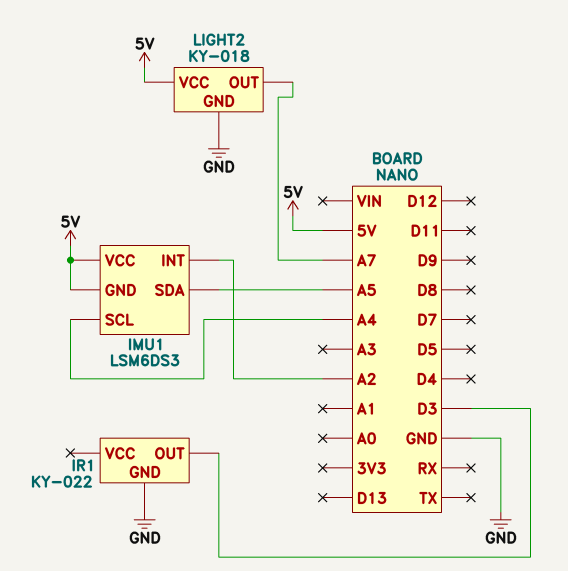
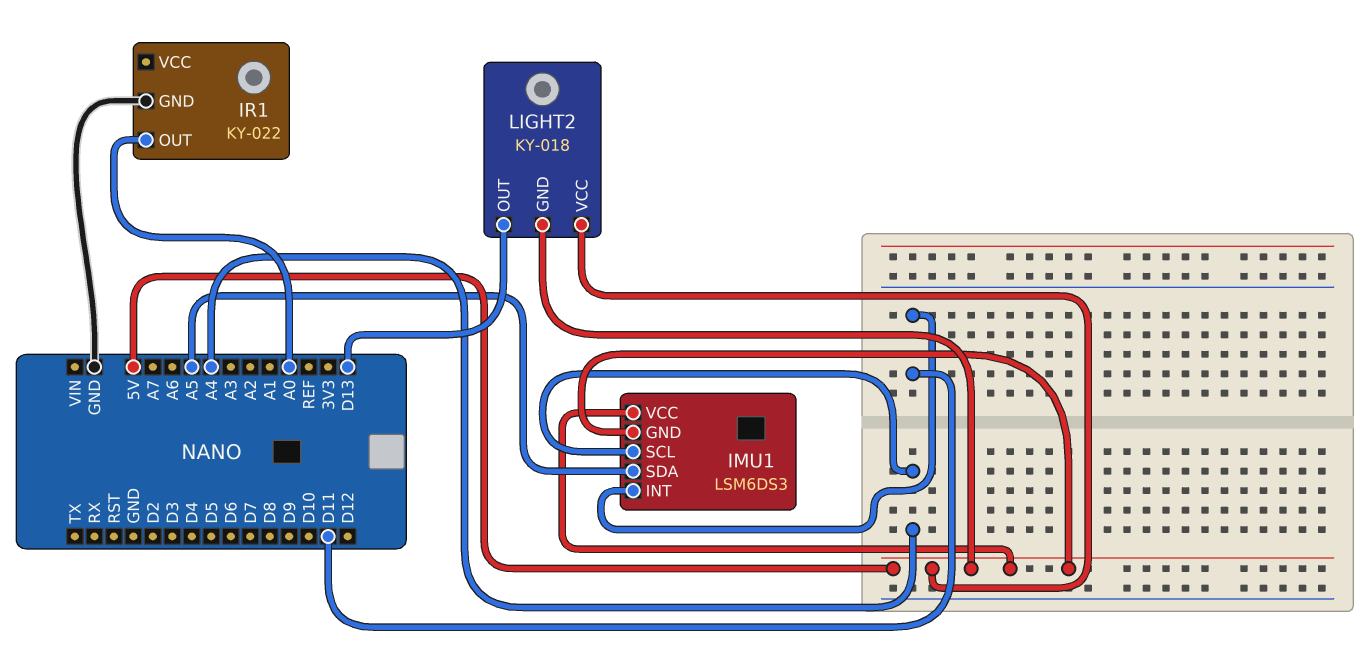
IMU1 pin INT: A2 -> D11
IR1 pin OUT: D3 -> A0
LIGHT2 pin GND: GND -> 5V
LIGHT2 pin OUT: A7 -> D13

